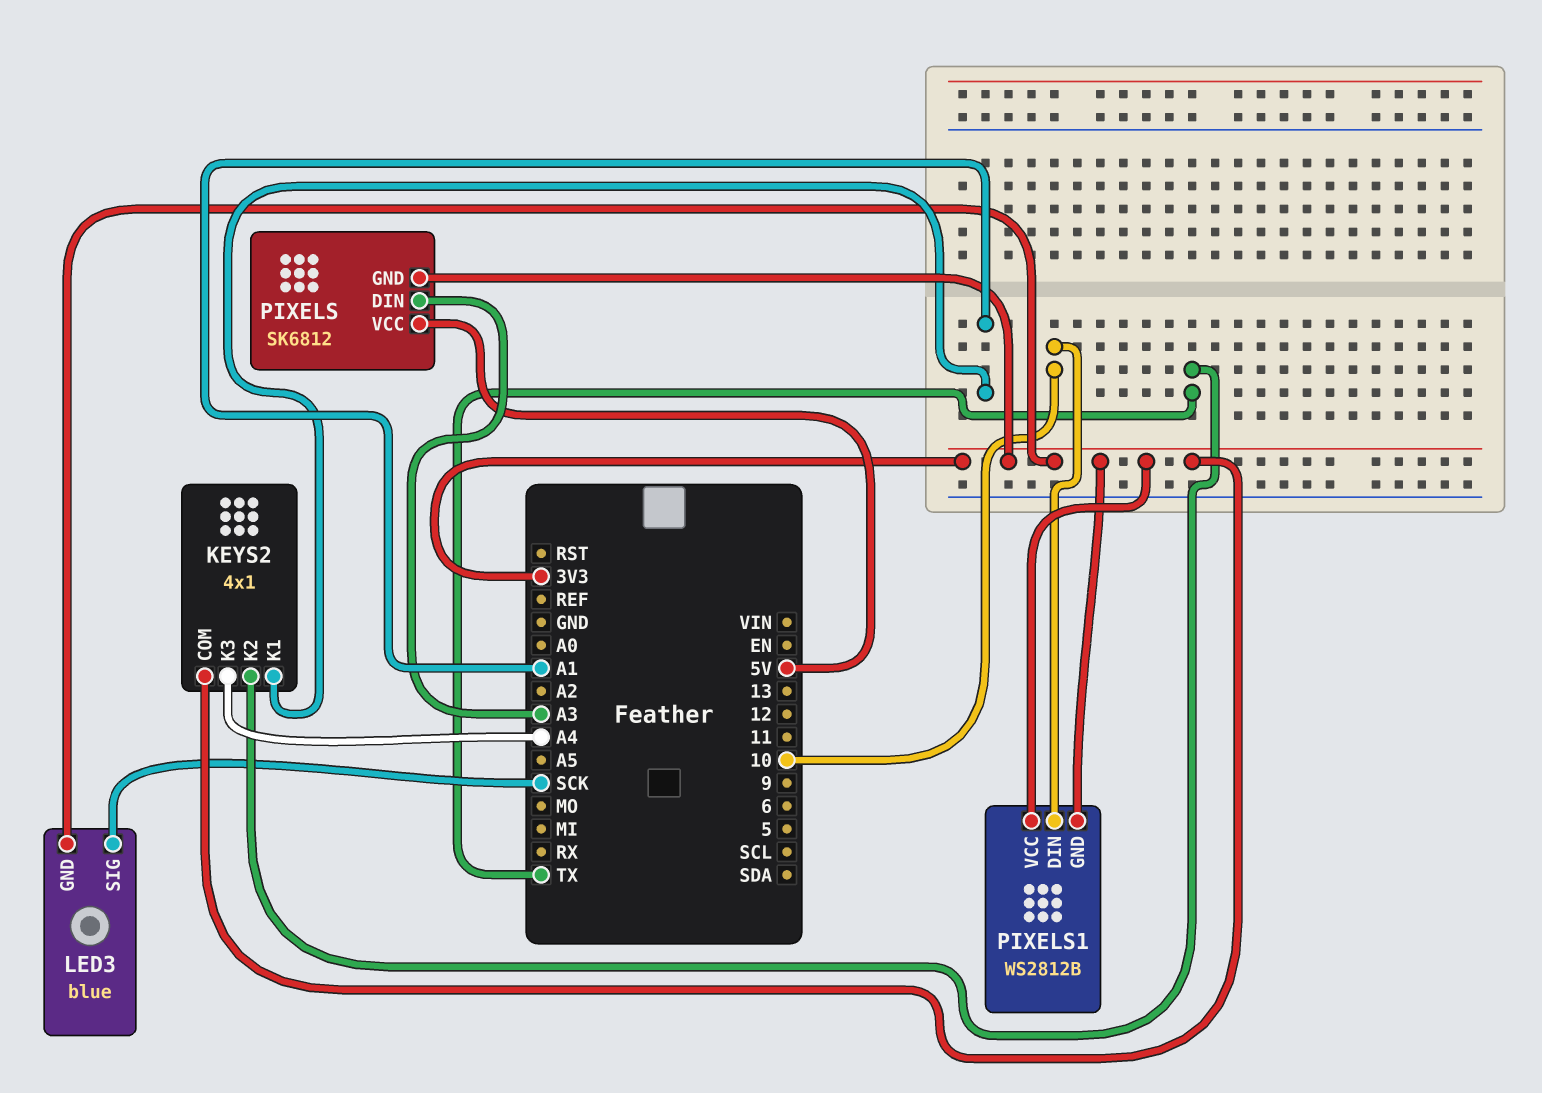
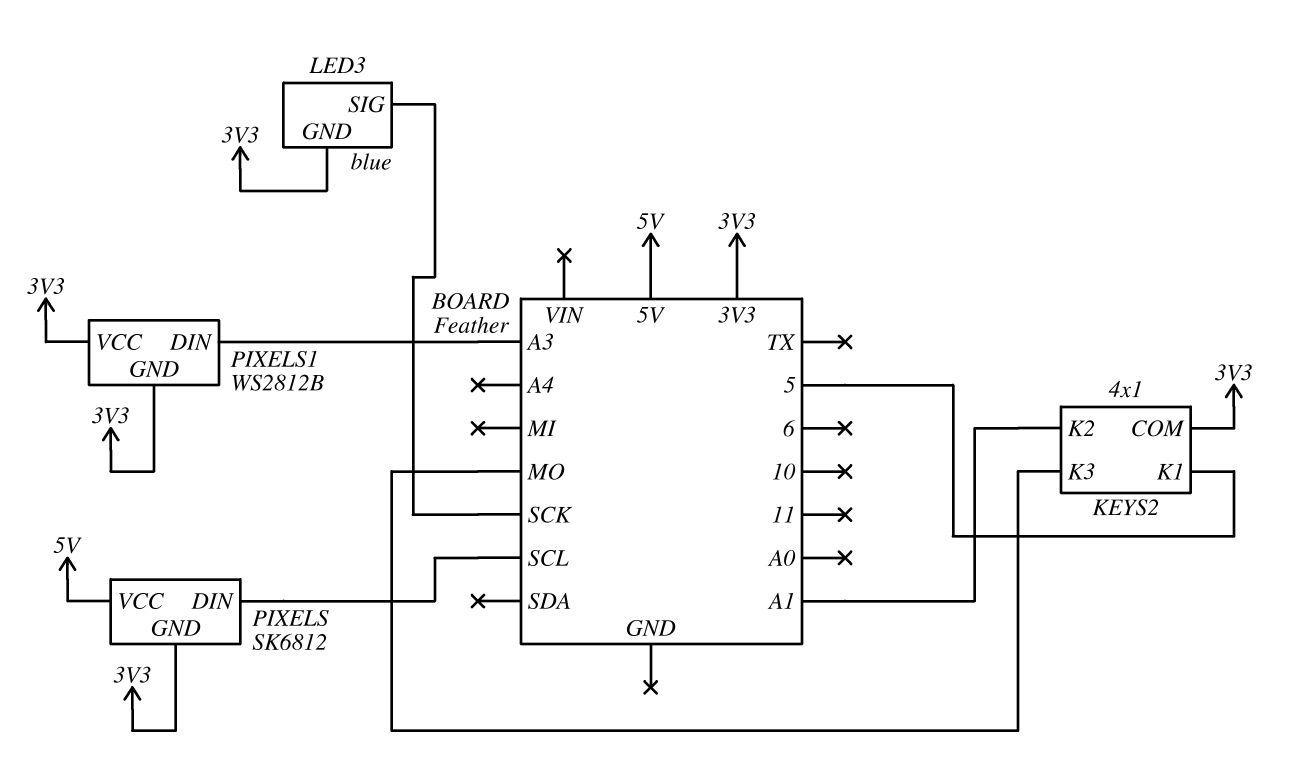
KEYS2 pin K1: A1 -> 5
KEYS2 pin K2: TX -> A1
KEYS2 pin K3: A4 -> MO
PIXELS pin DIN: A3 -> SCL
PIXELS1 pin DIN: 10 -> A3

